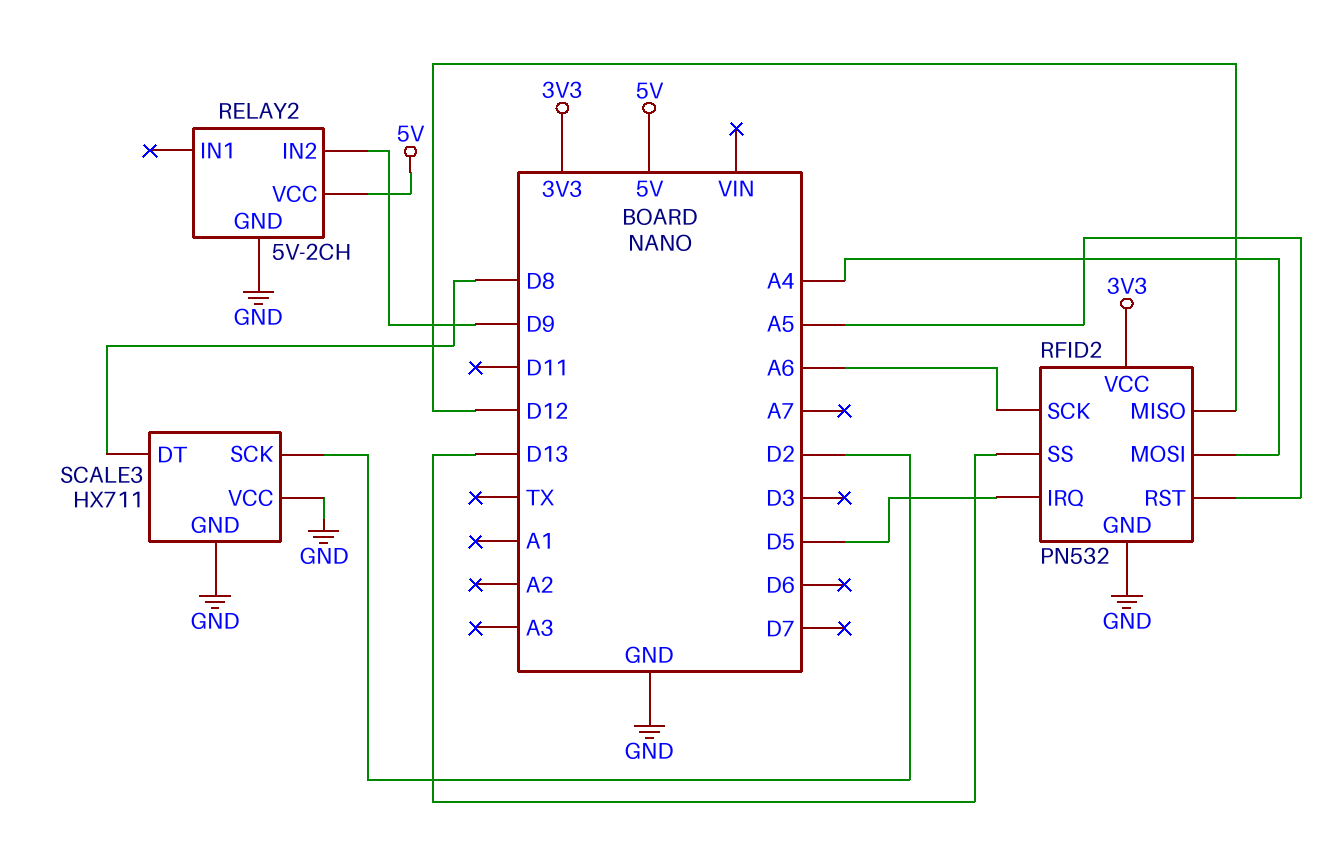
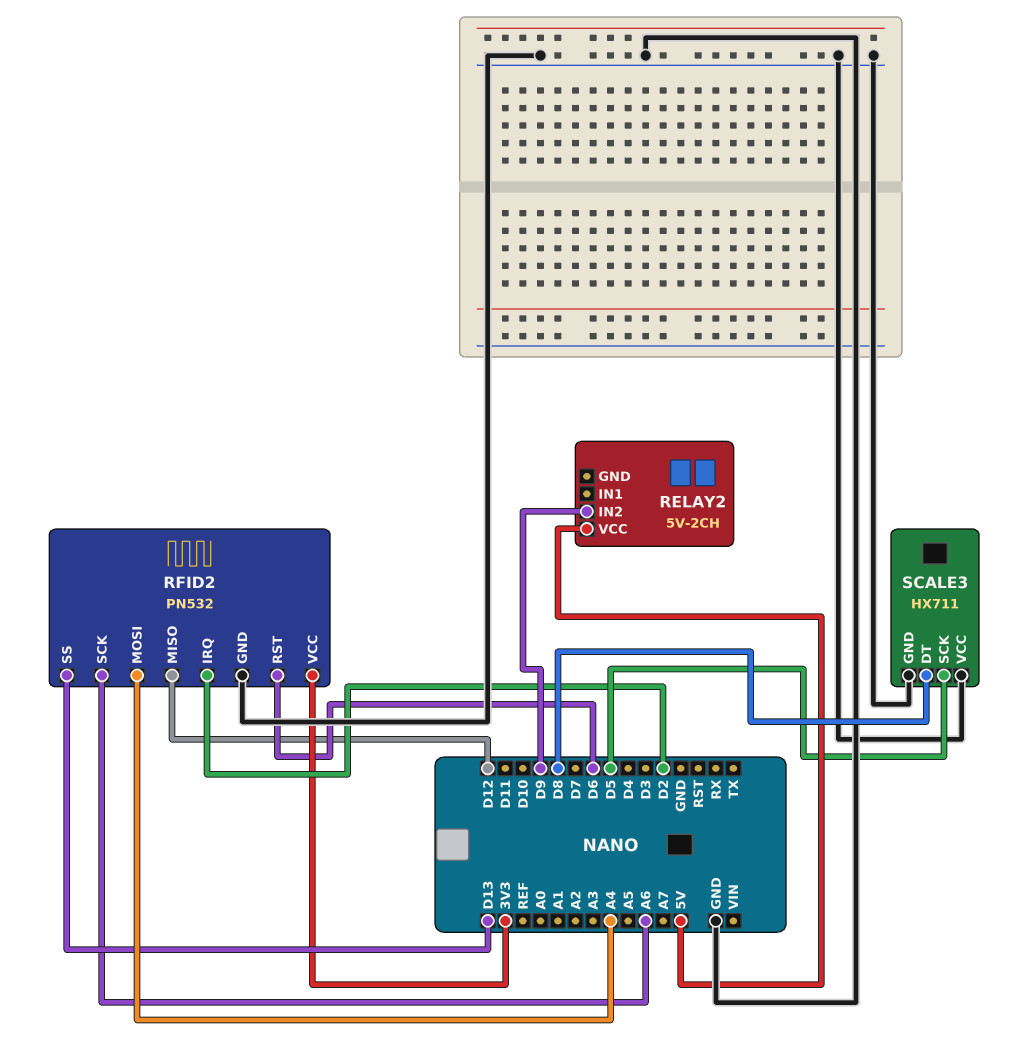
RELAY2 pin GND: GND -> none
RFID2 pin IRQ: D5 -> D2
RFID2 pin RST: A5 -> D6
SCALE3 pin SCK: D2 -> D5

